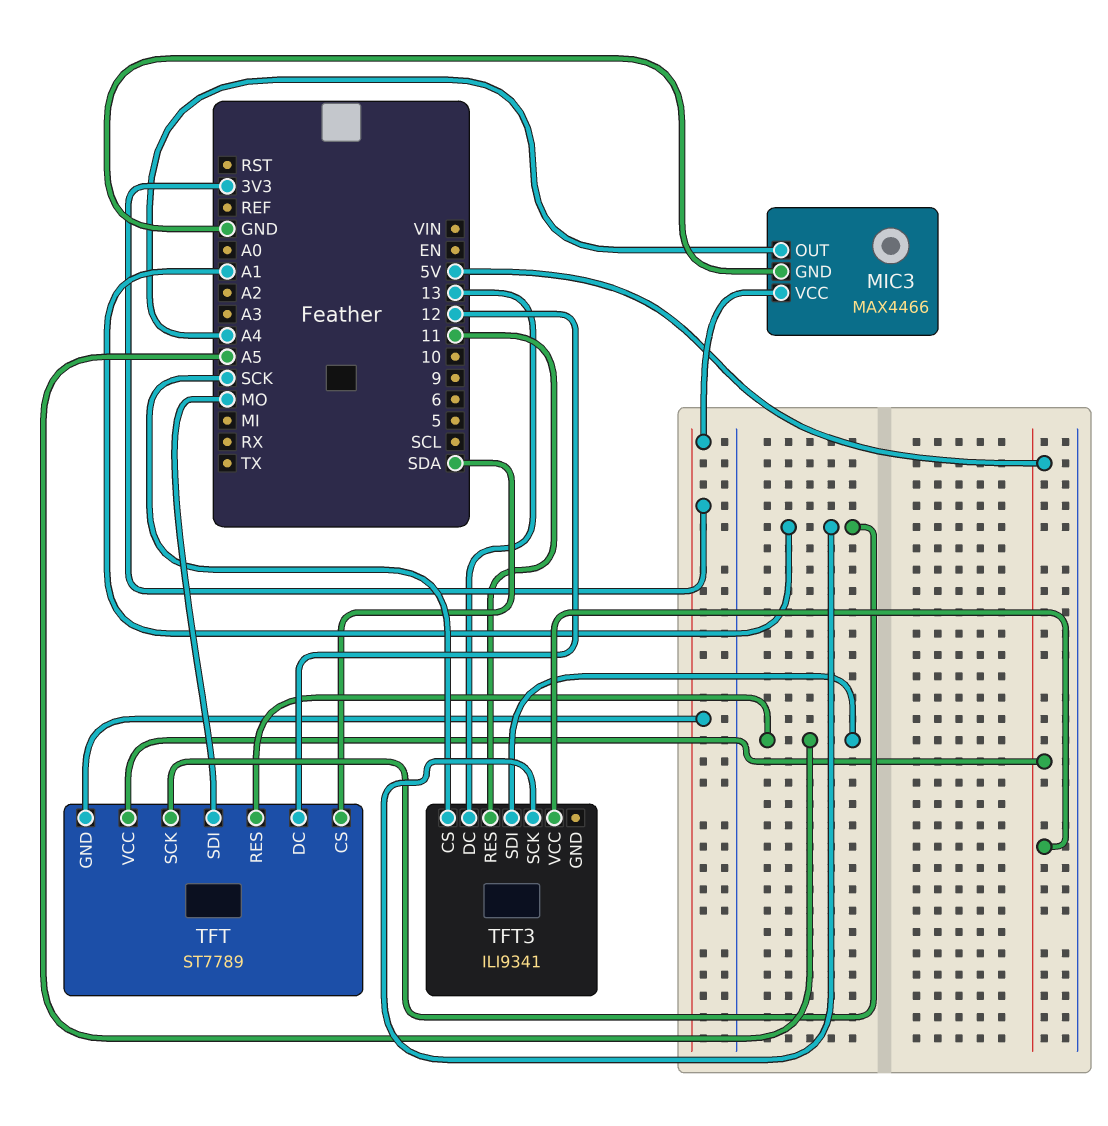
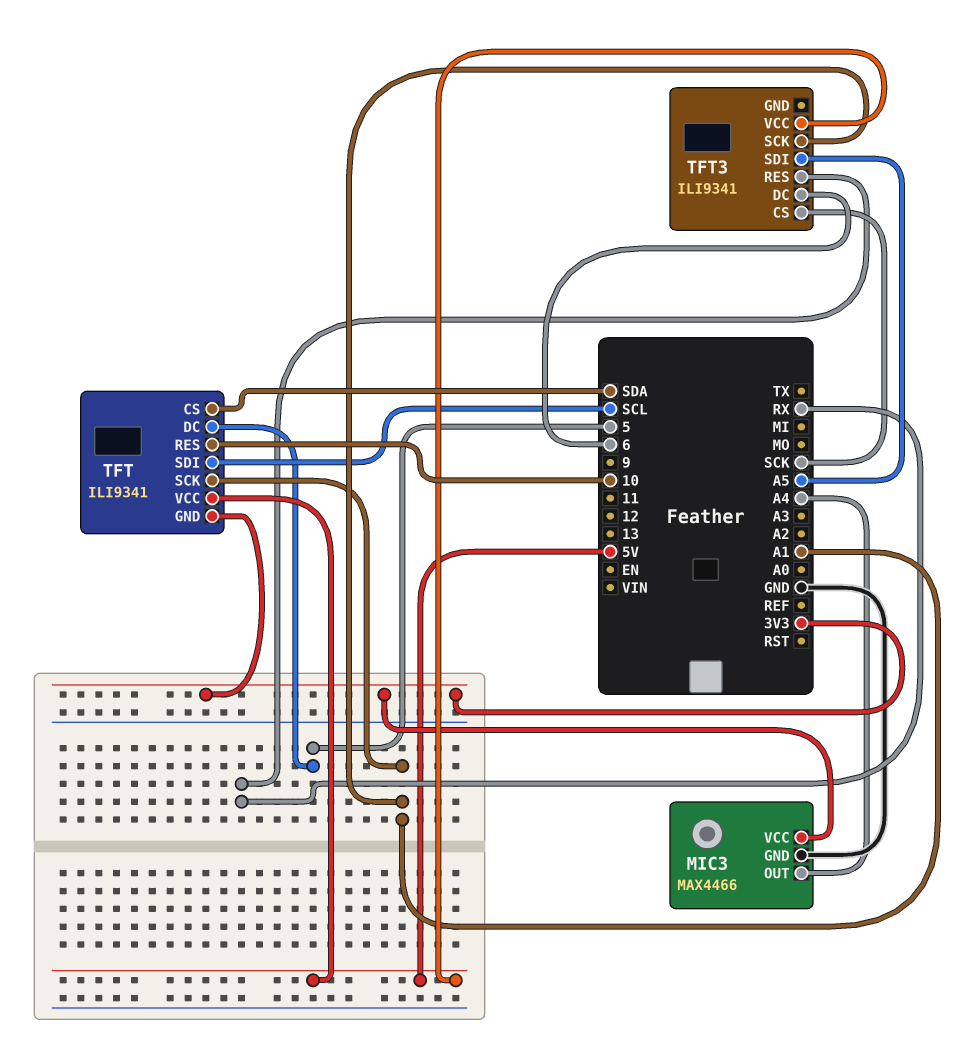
TFT: ST7789 -> ILI9341
TFT pin DC: 12 -> 5
TFT pin RES: A5 -> 10
TFT pin SDI: MO -> SCL
TFT3 pin DC: 13 -> 6
TFT3 pin RES: 11 -> RX

